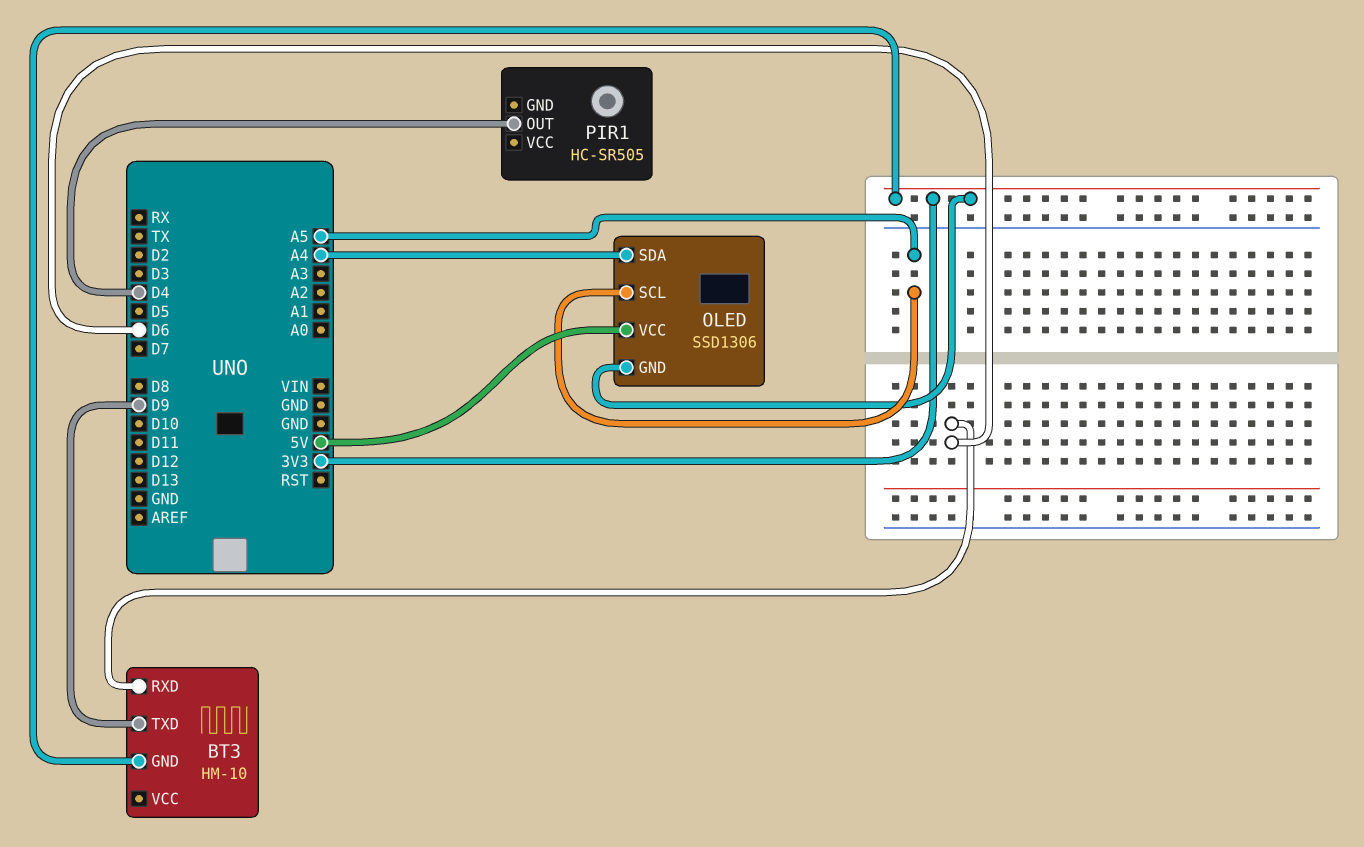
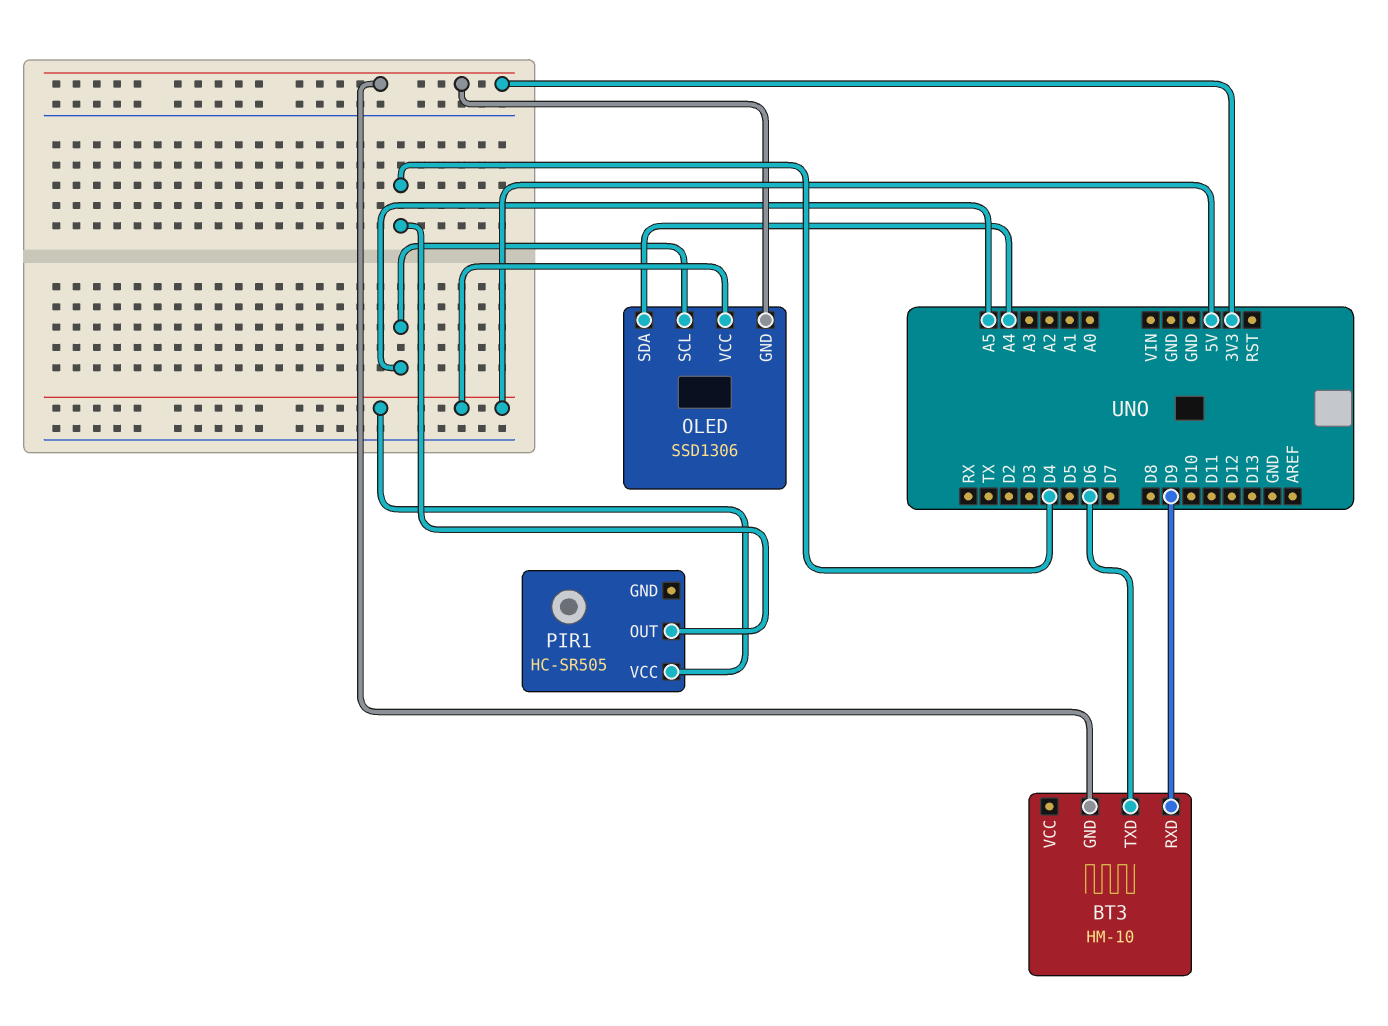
BT3 pin RXD: D6 -> D9
BT3 pin TXD: D9 -> D6
PIR1 pin VCC: none -> 5V

